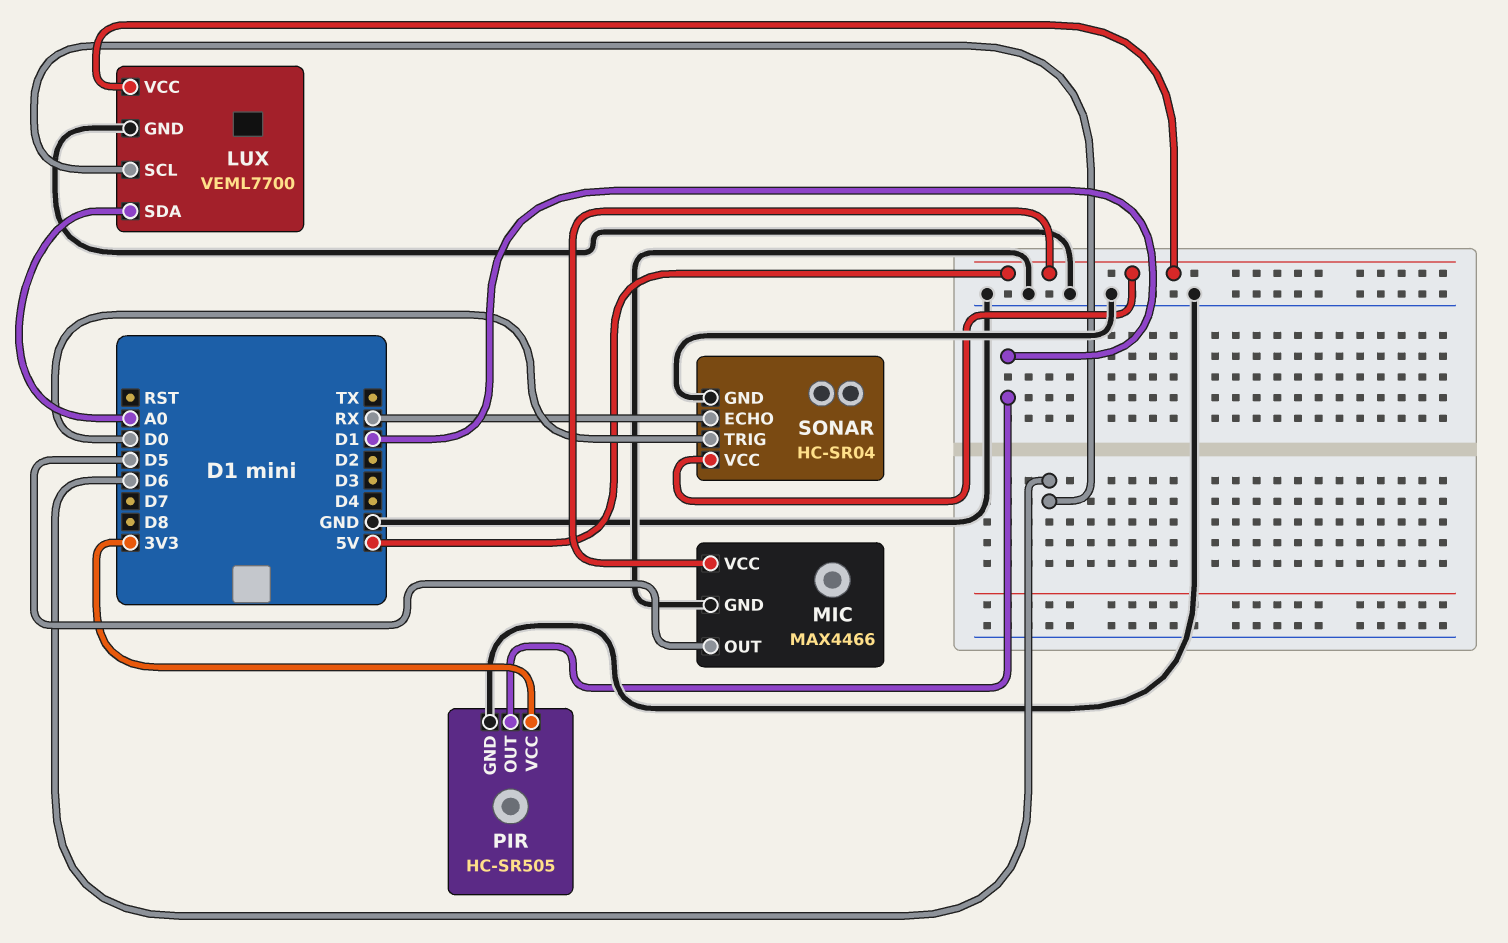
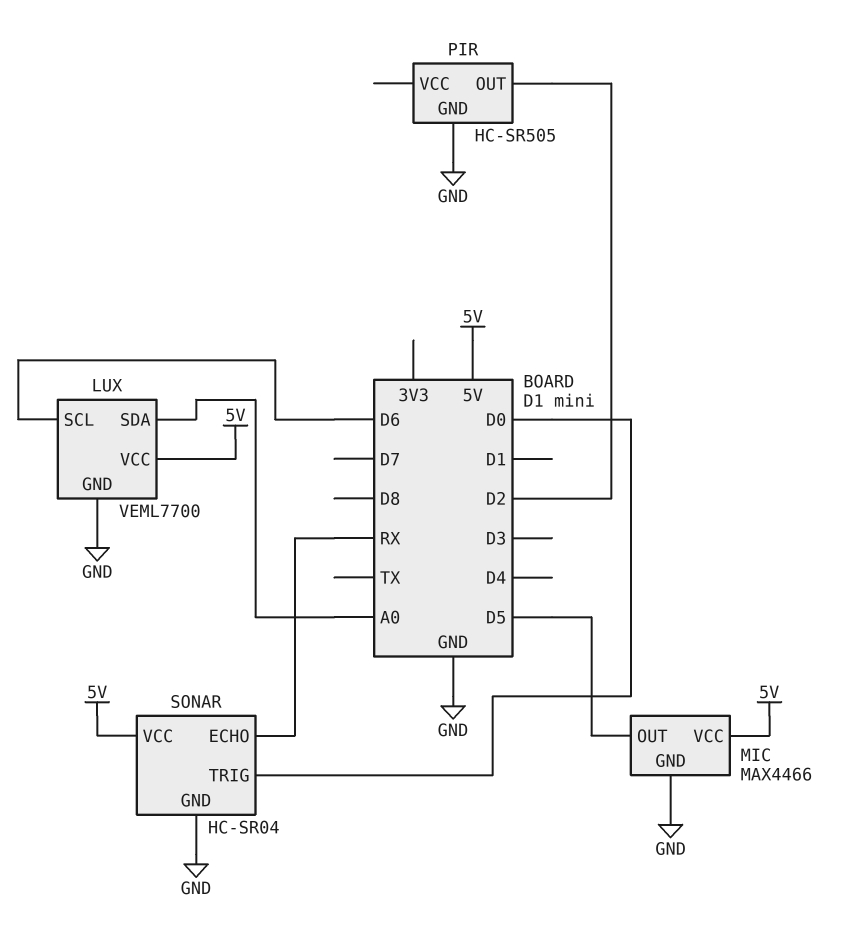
PIR pin OUT: D1 -> D2
PIR pin VCC: 3V3 -> none

